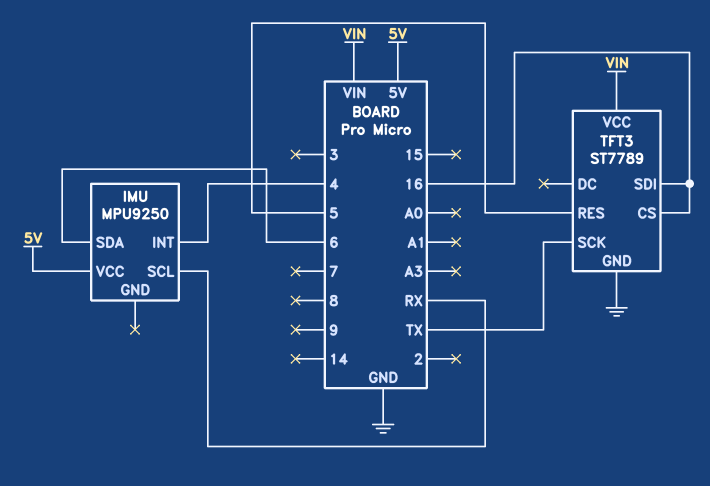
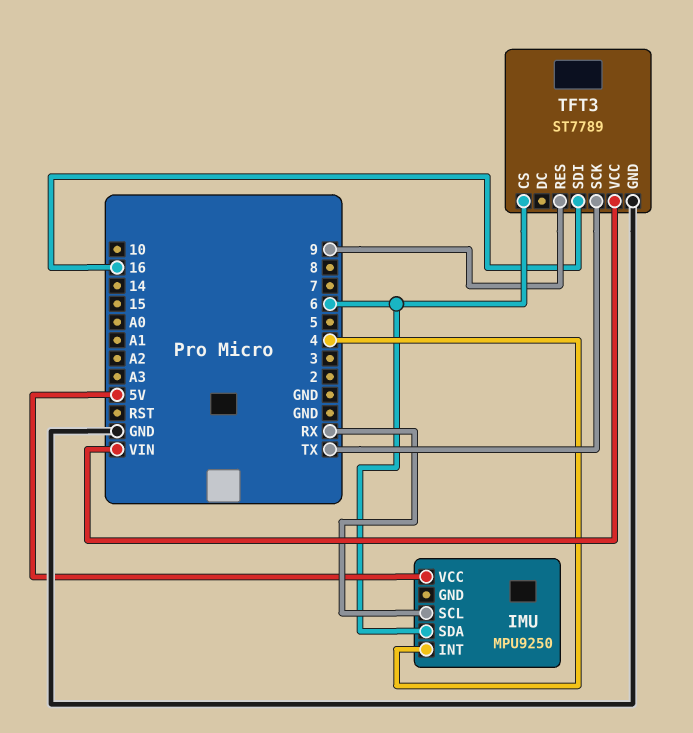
TFT3 pin CS: 16 -> 6
TFT3 pin RES: 5 -> 9

